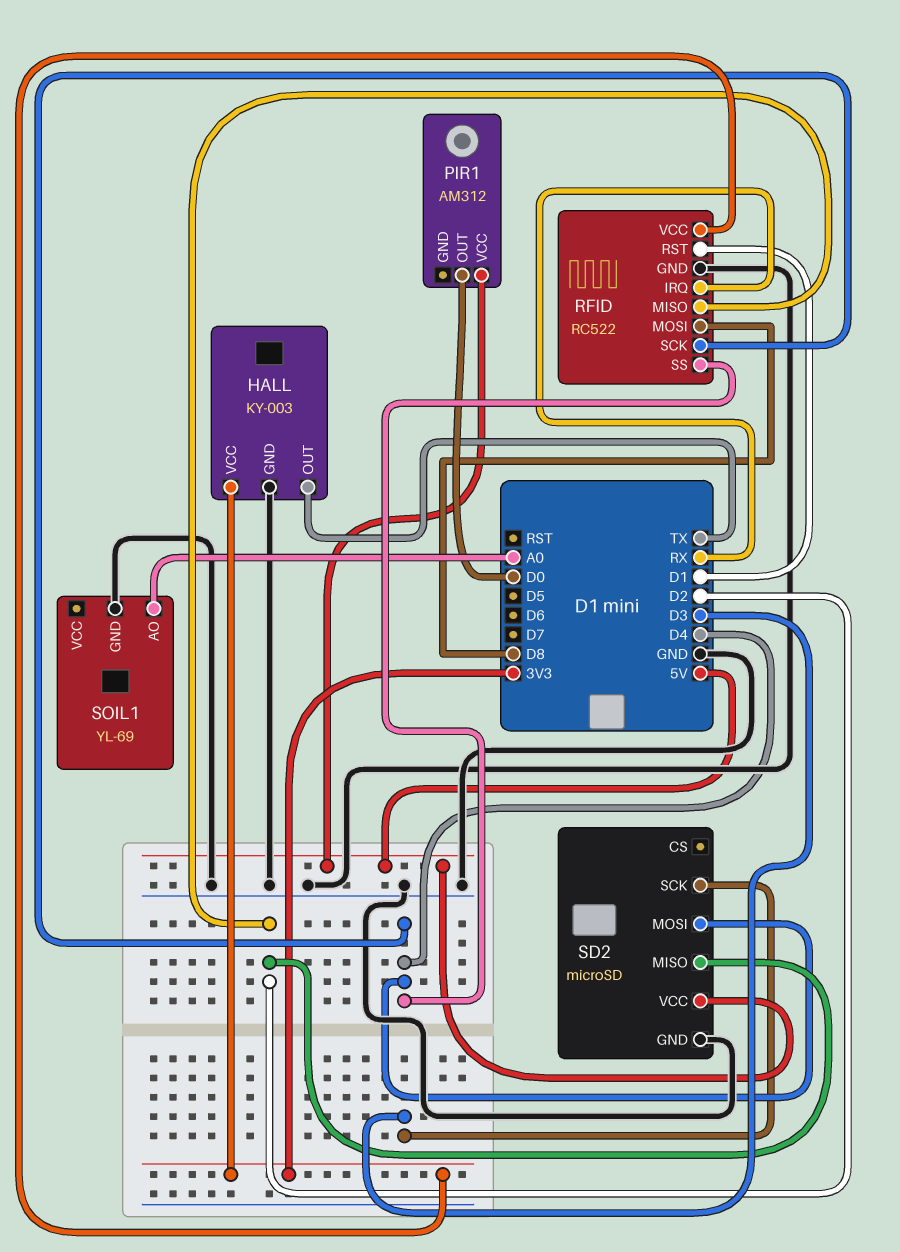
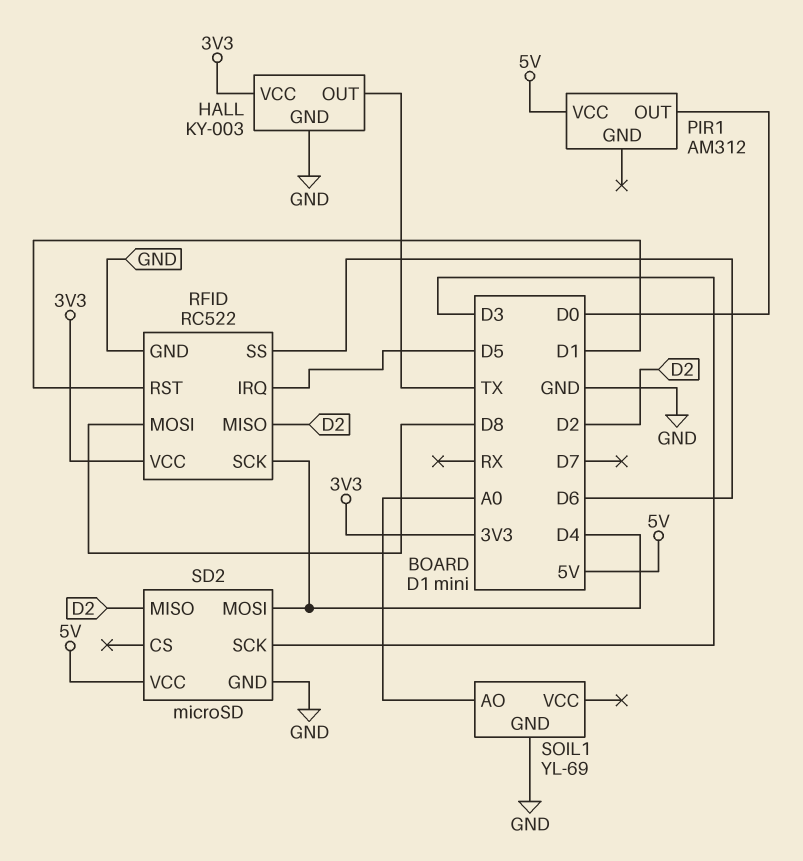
RFID pin IRQ: RX -> D5
RFID pin SS: D4 -> D6

